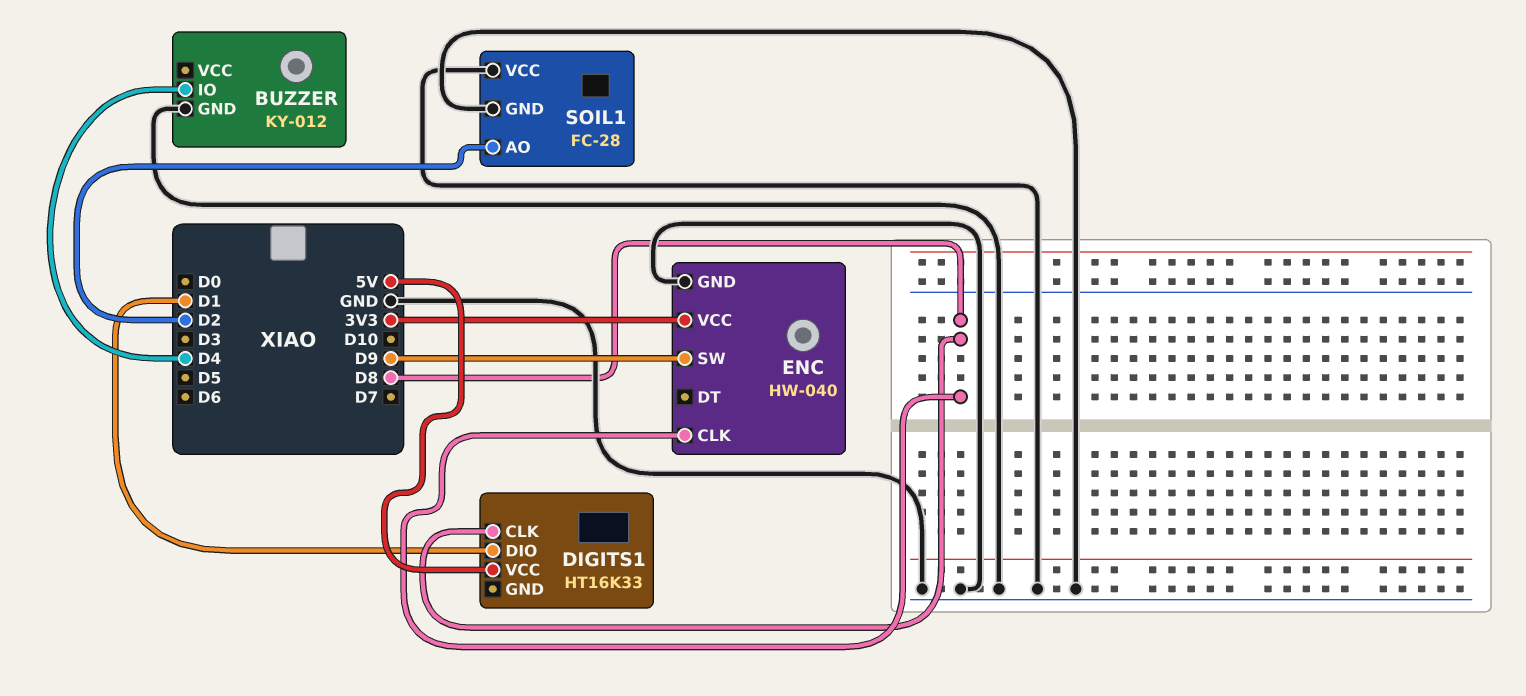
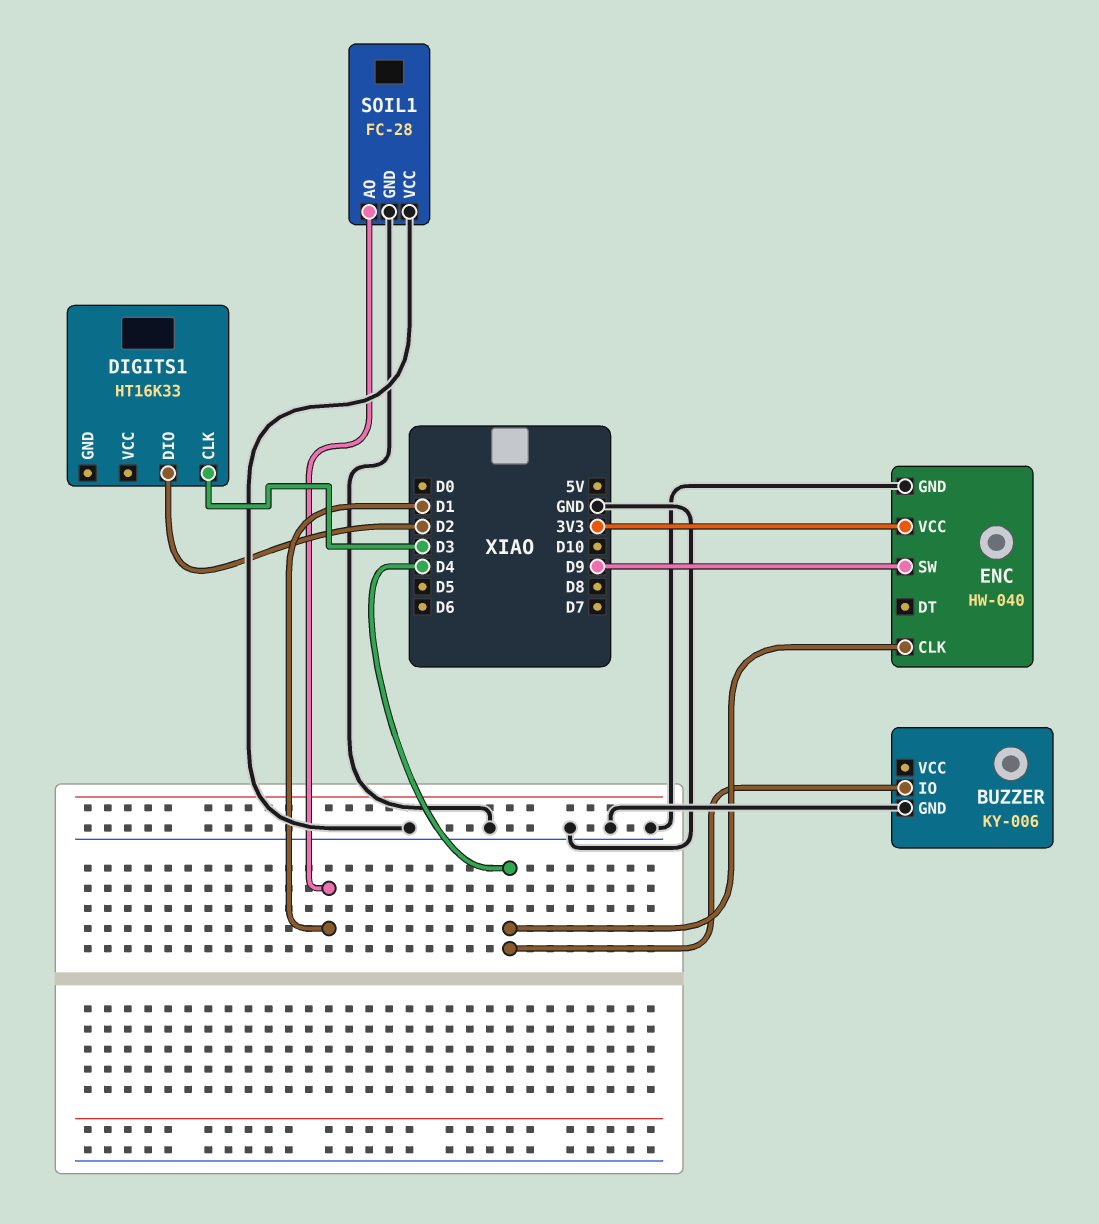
BUZZER: KY-012 -> KY-006
DIGITS1 pin CLK: D8 -> D3
DIGITS1 pin DIO: D1 -> D2
DIGITS1 pin VCC: 5V -> none
ENC pin CLK: D8 -> D4
SOIL1 pin AO: D2 -> D1

